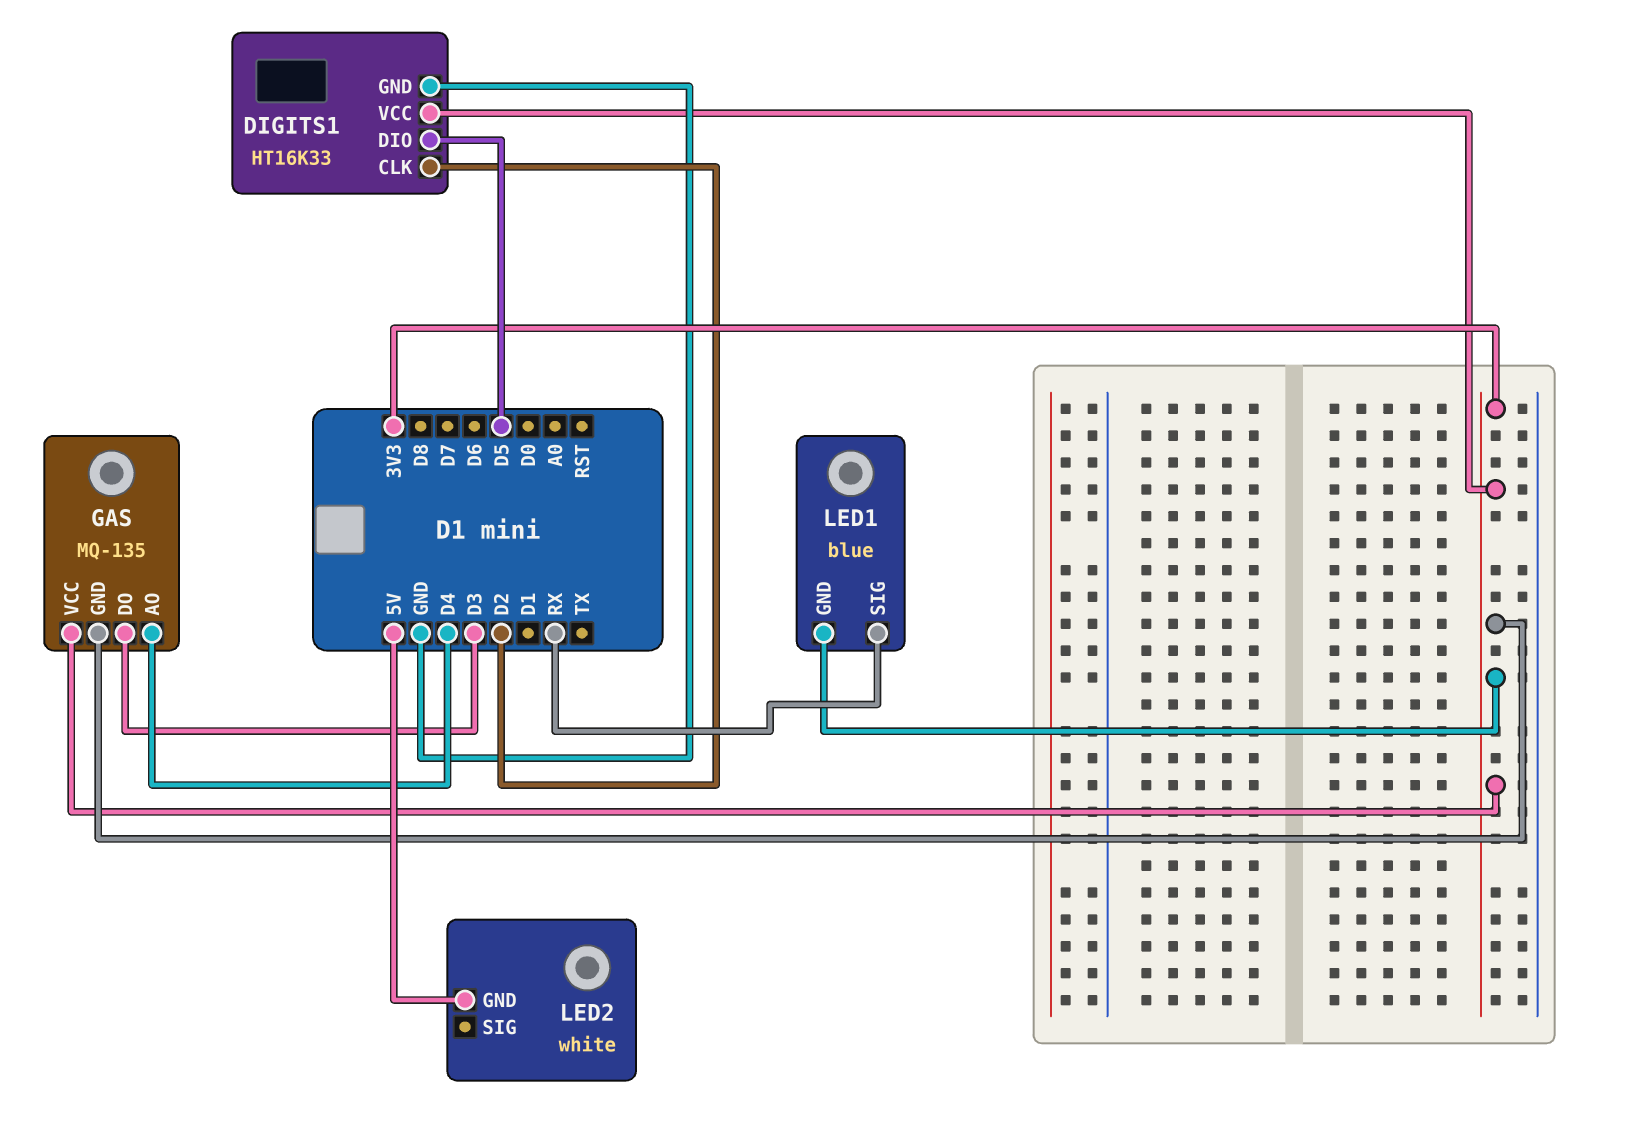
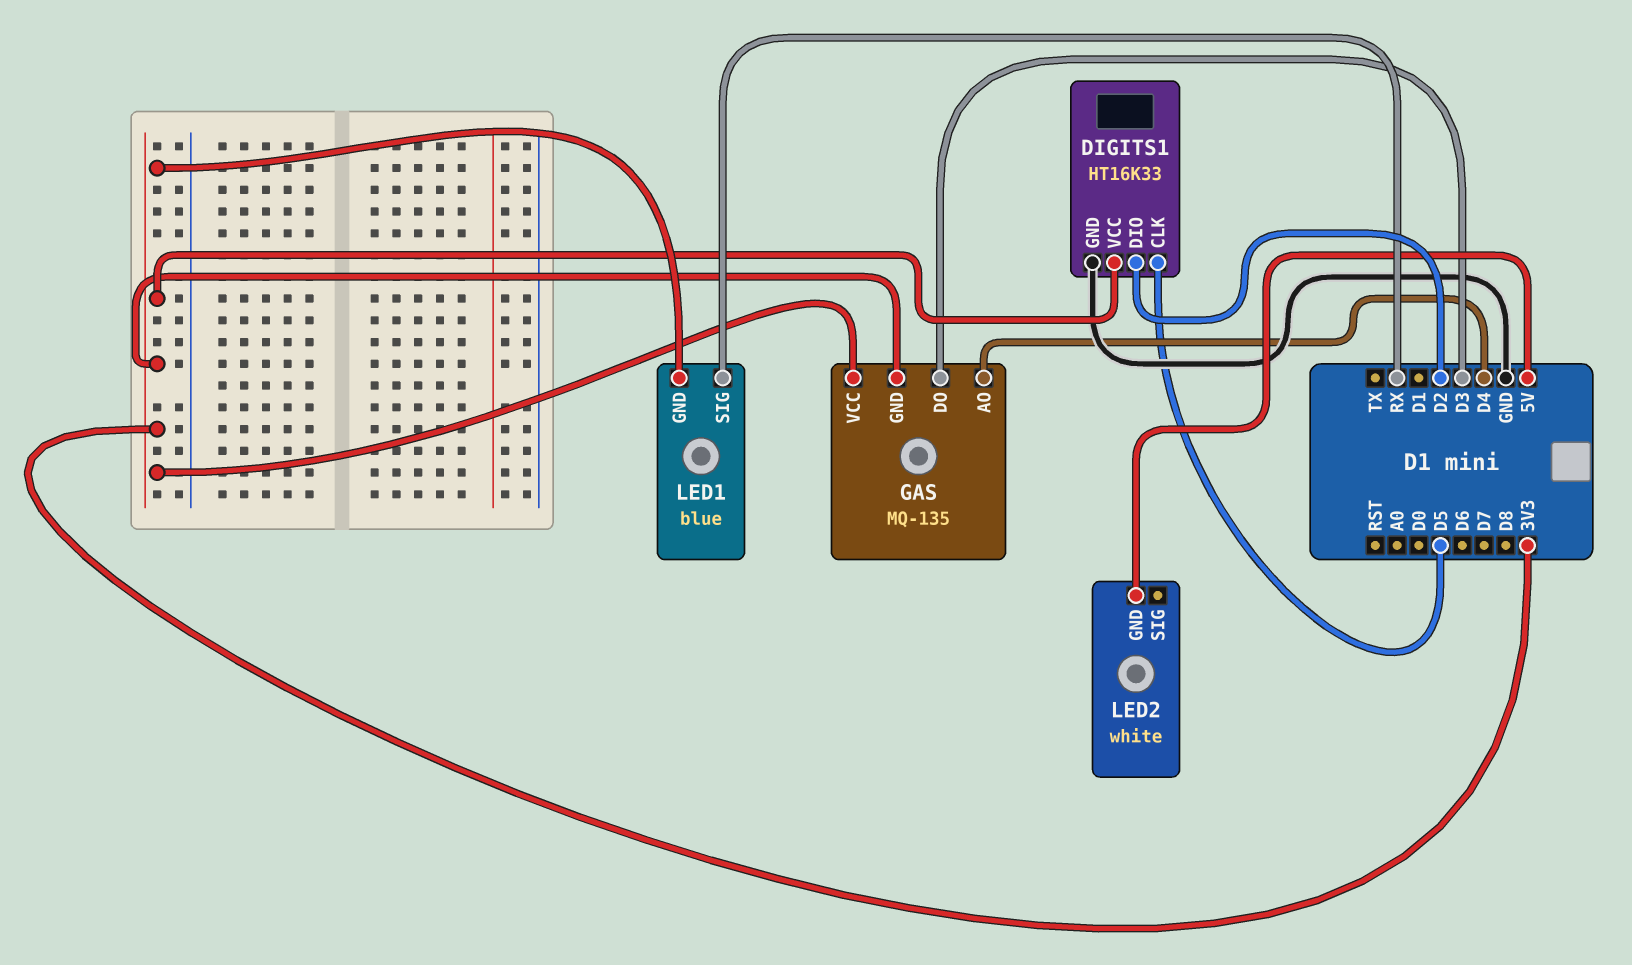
DIGITS1 pin CLK: D2 -> D5
DIGITS1 pin DIO: D5 -> D2

